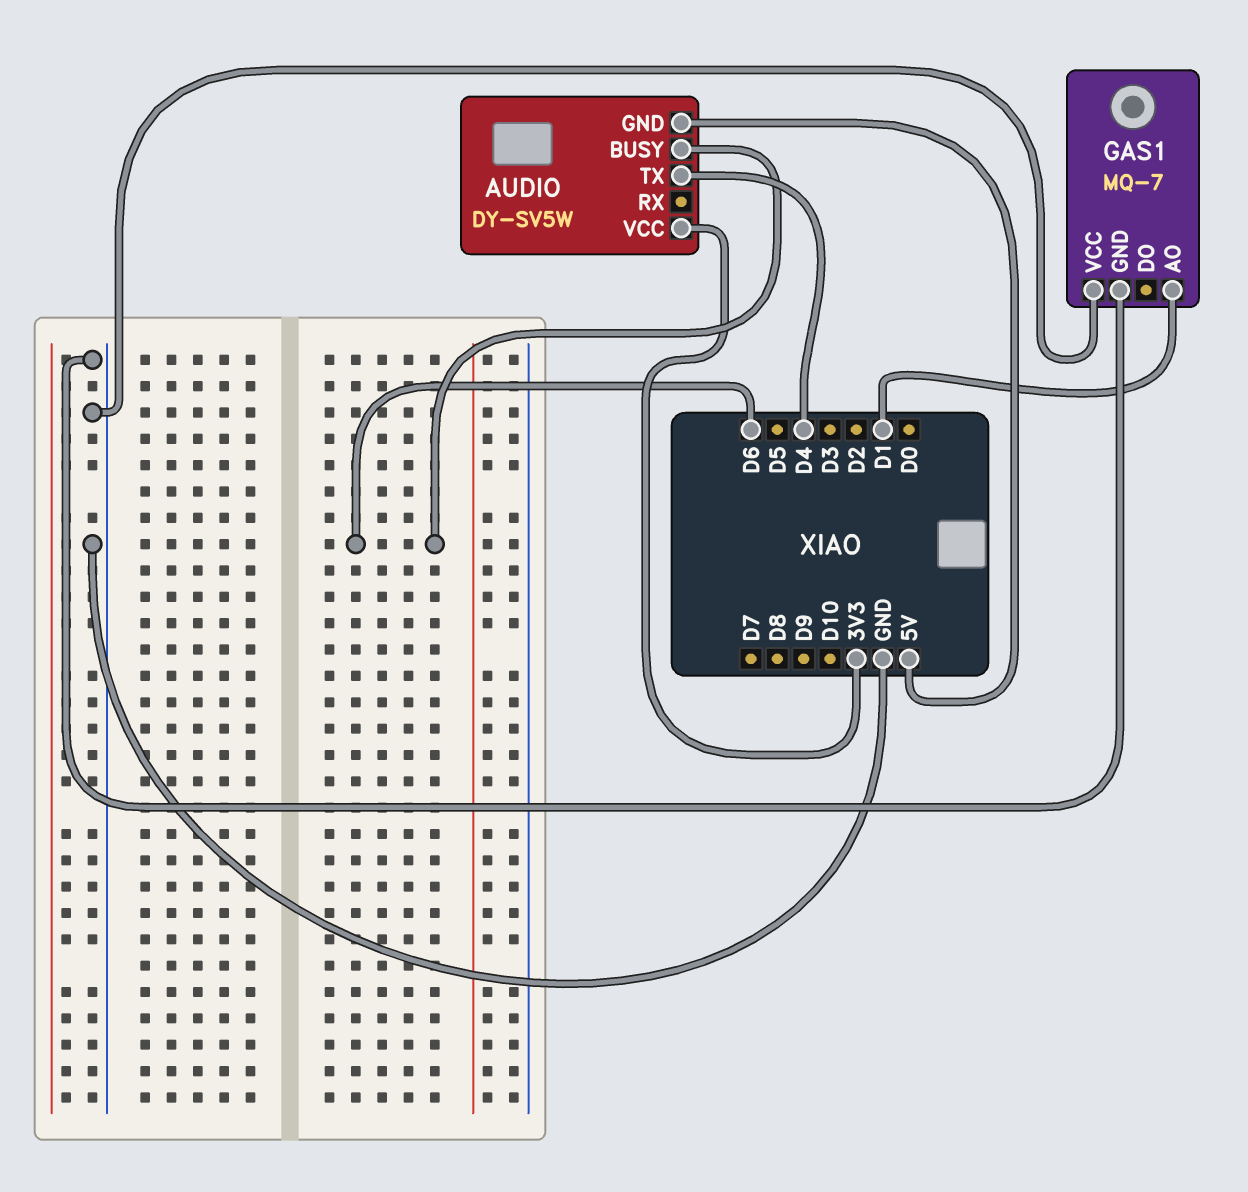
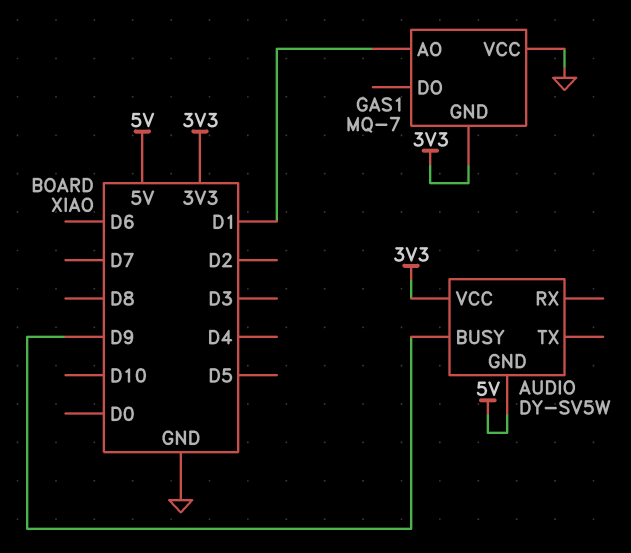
AUDIO pin BUSY: D6 -> D9
AUDIO pin TX: D4 -> none
GAS1 pin GND: GND -> 3V3

